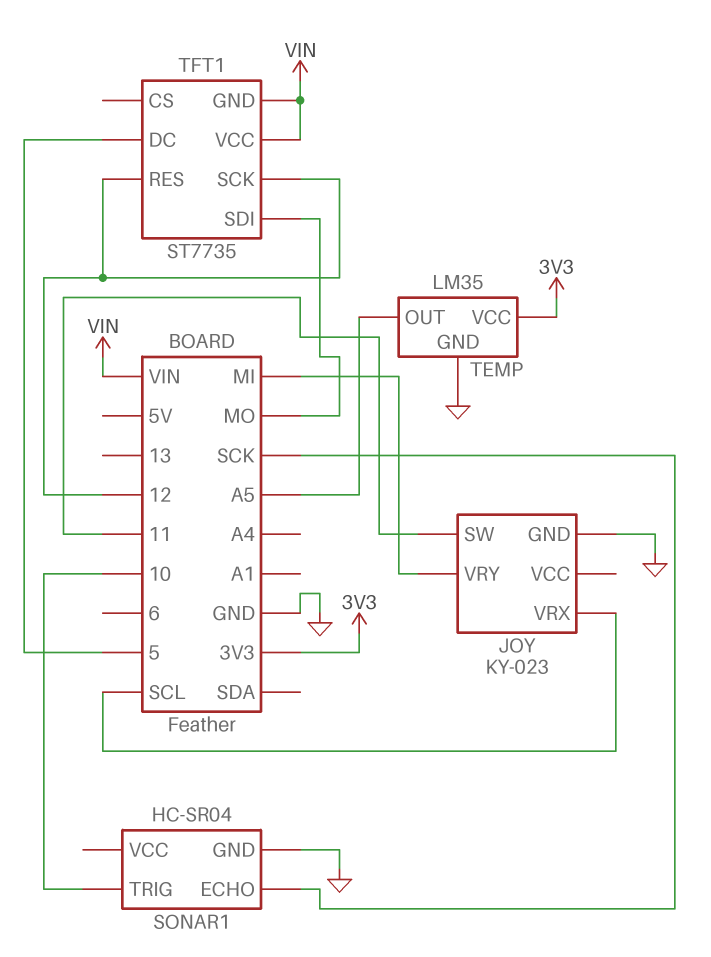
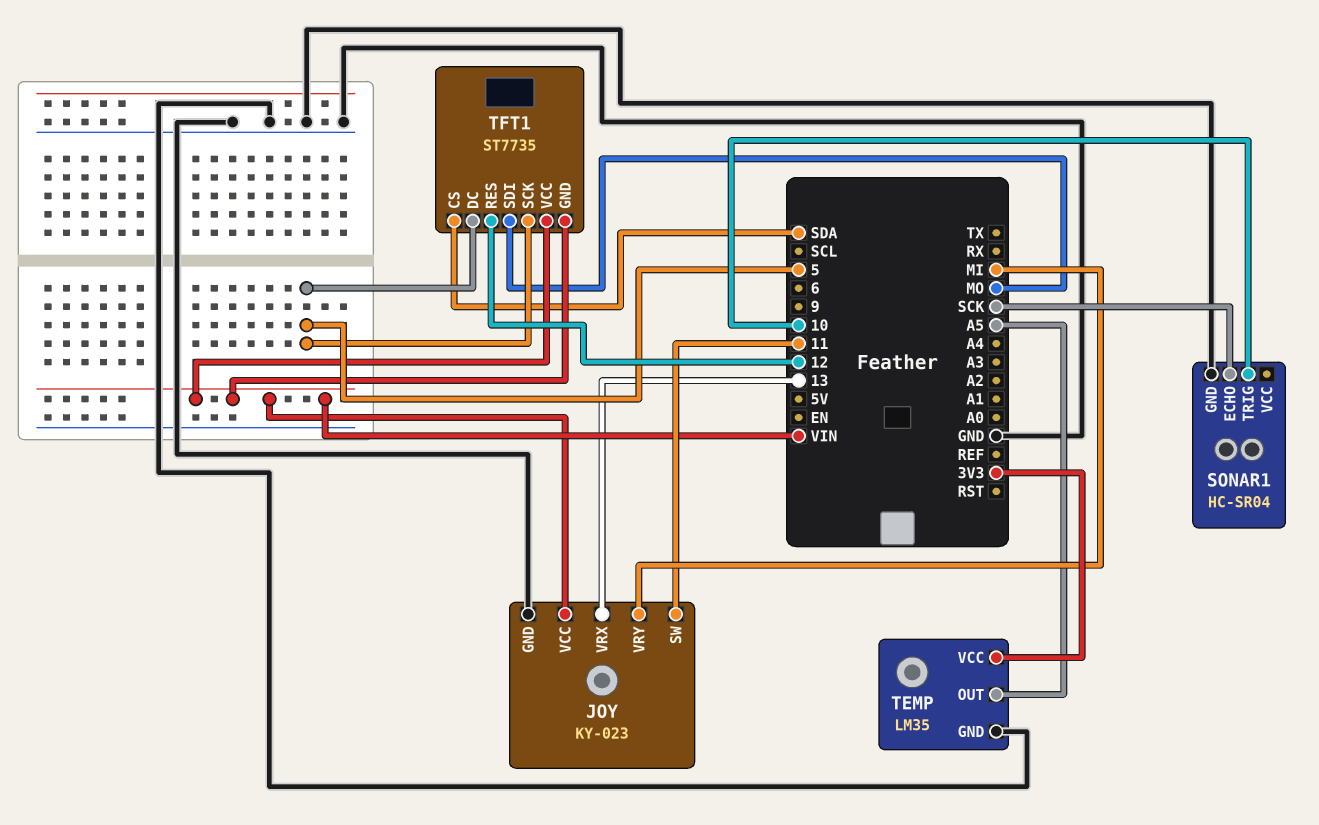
JOY pin VCC: none -> VIN
JOY pin VRX: SCL -> 13
TFT1 pin CS: none -> SDA
TFT1 pin SCK: 12 -> 5

